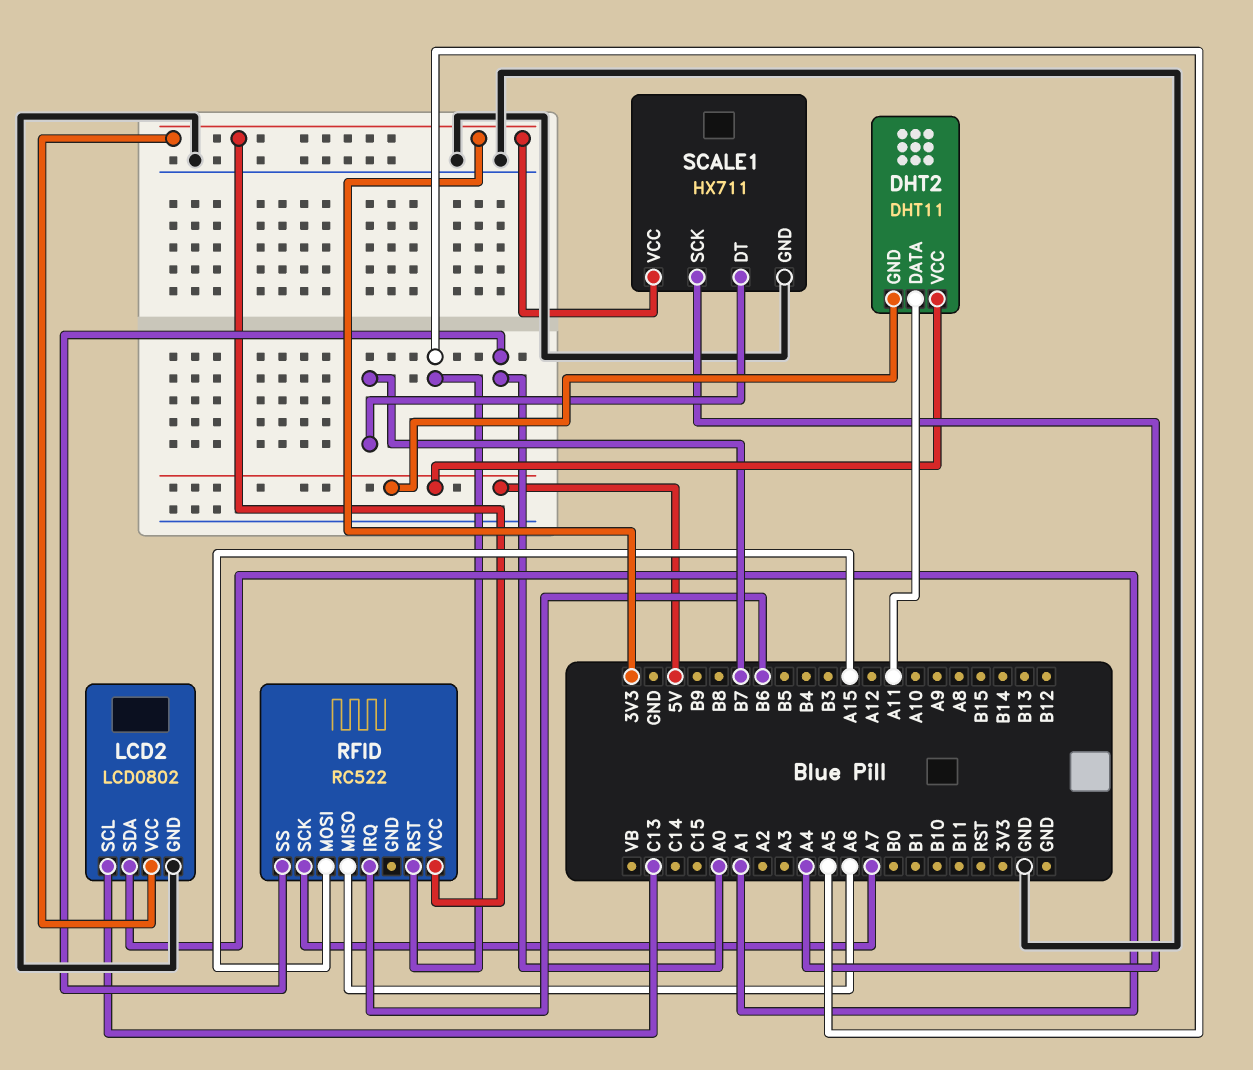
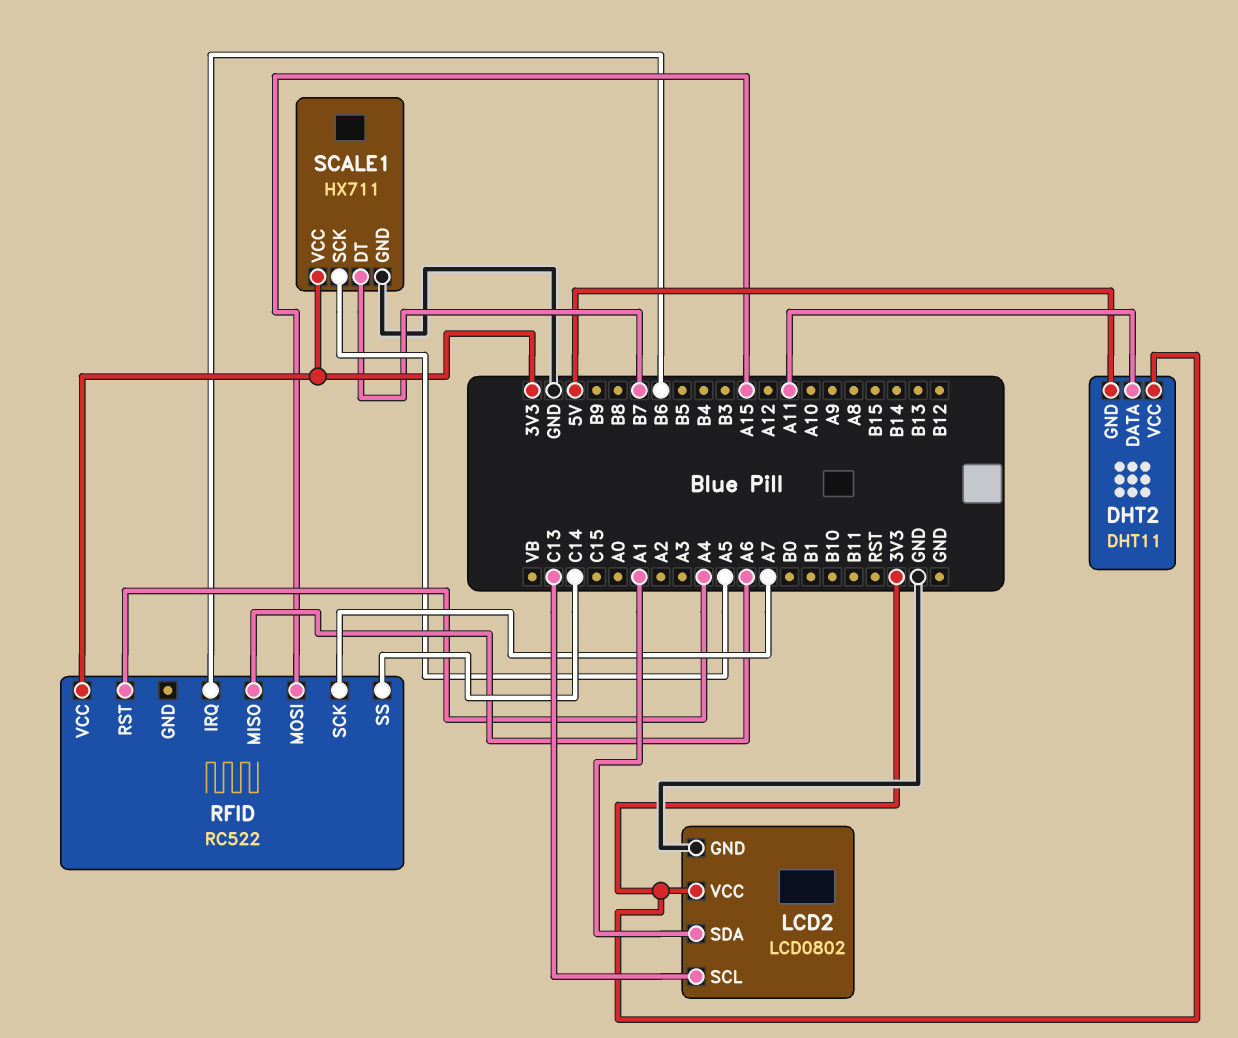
DHT2 pin VCC: 5V -> 3V3
RFID pin RST: A5 -> A4
RFID pin SS: A0 -> C14
SCALE1 pin SCK: A4 -> A5

